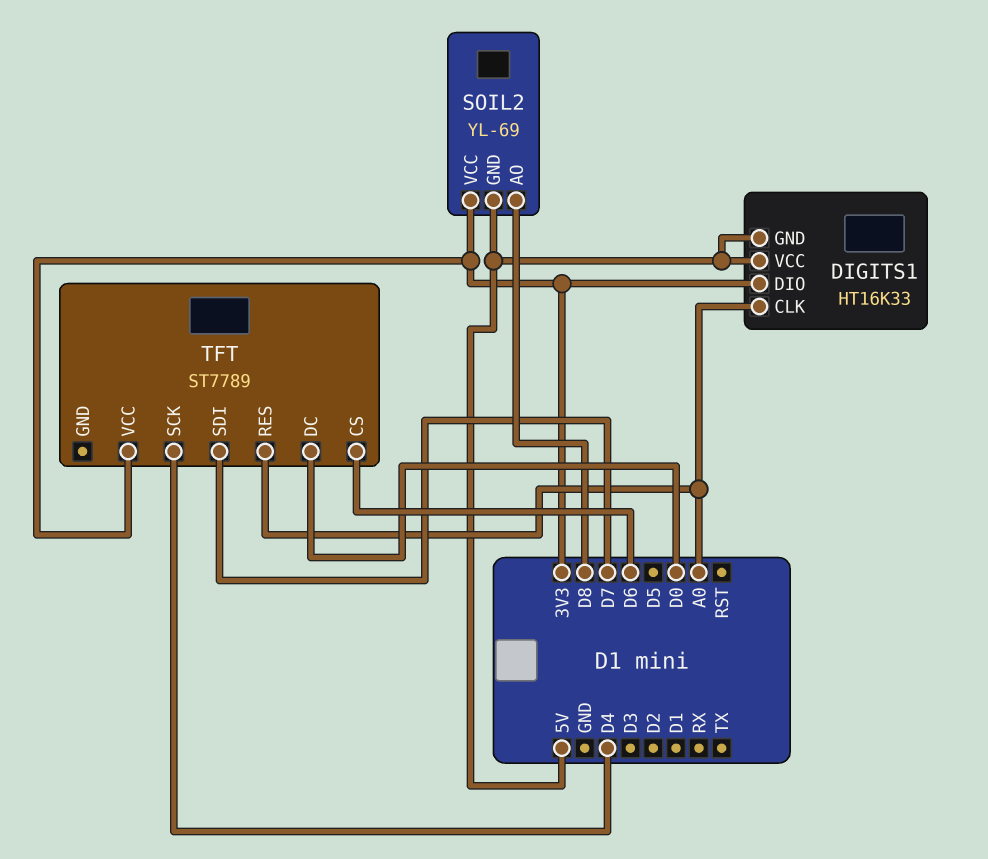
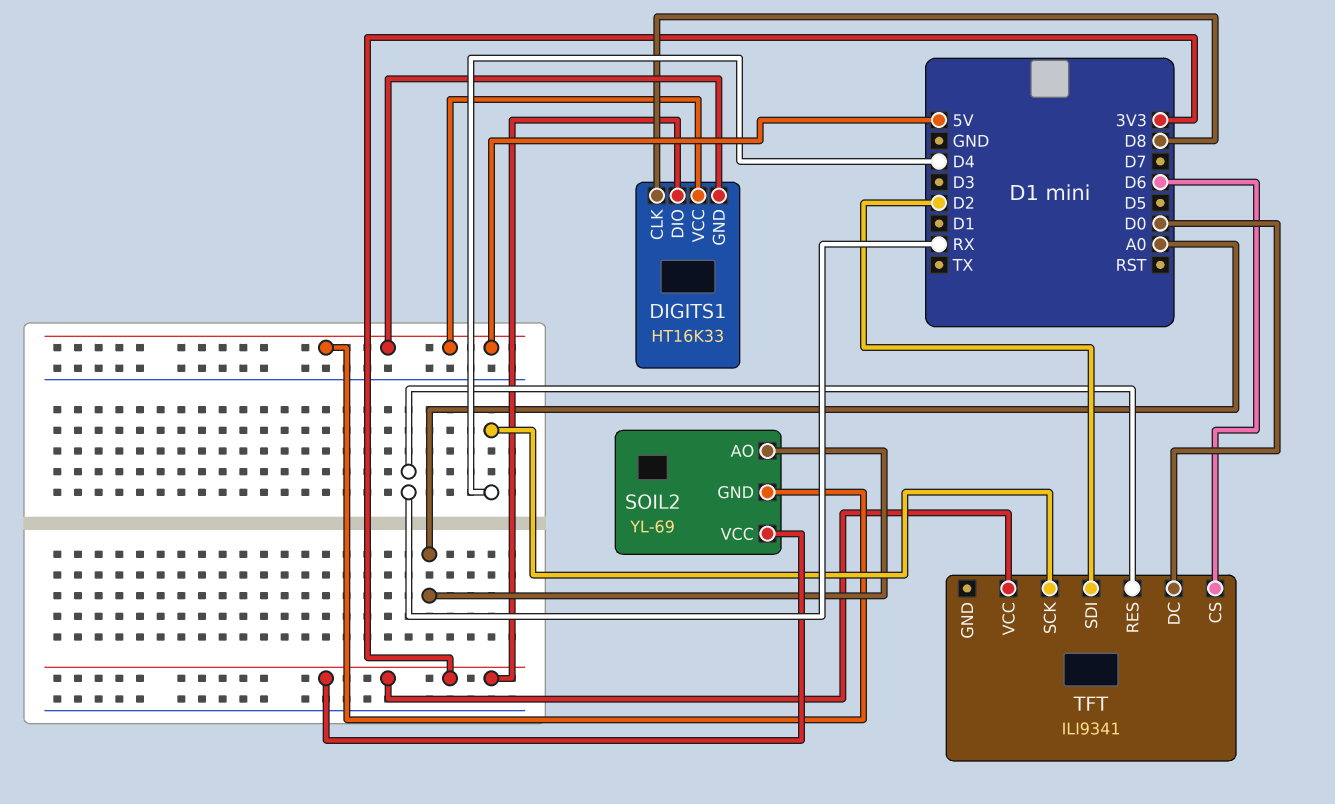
DIGITS1 pin CLK: A0 -> D8
SOIL2 pin AO: D8 -> A0
TFT: ST7789 -> ILI9341
TFT pin RES: A0 -> RX
TFT pin SDI: D7 -> D2

